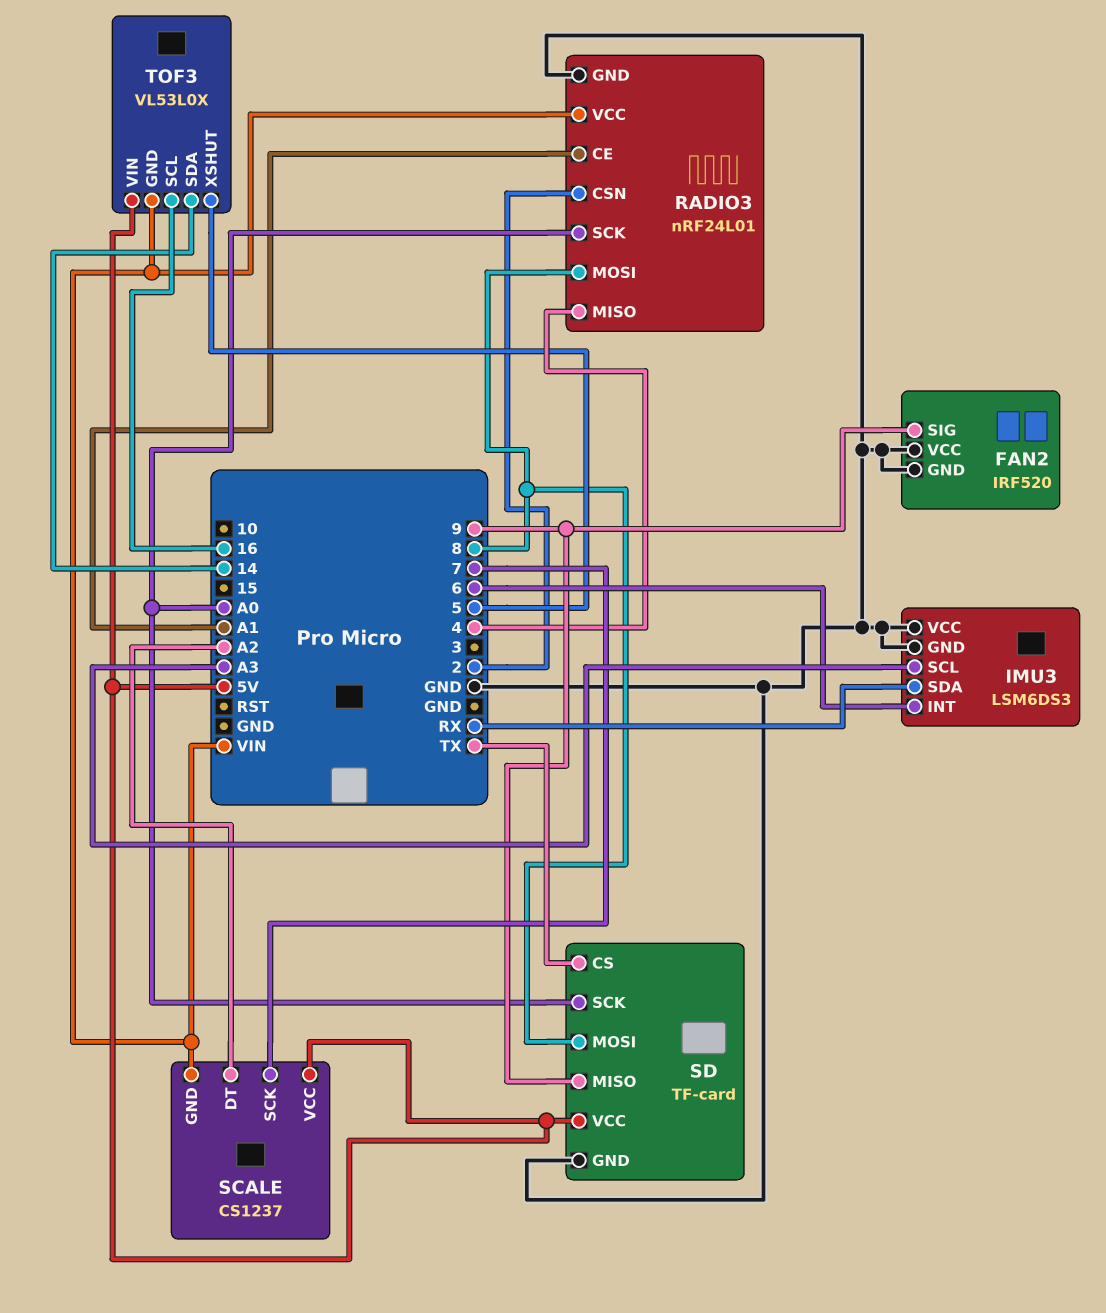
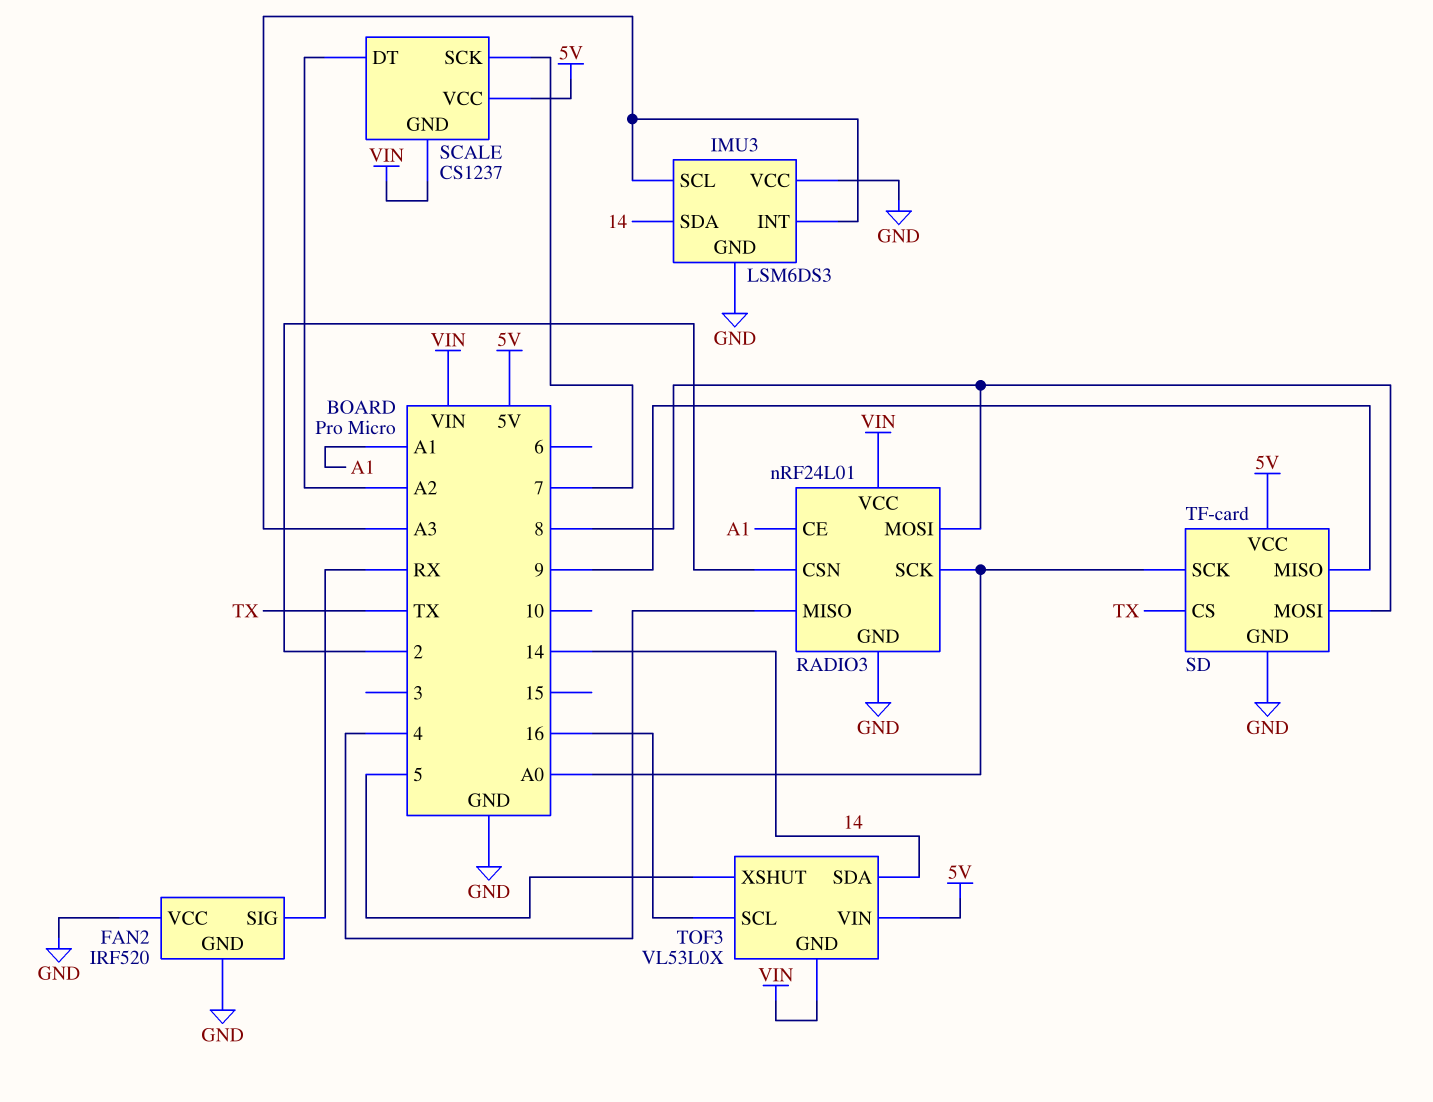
FAN2 pin SIG: 9 -> RX
IMU3 pin INT: 6 -> A3
IMU3 pin SDA: RX -> 14

